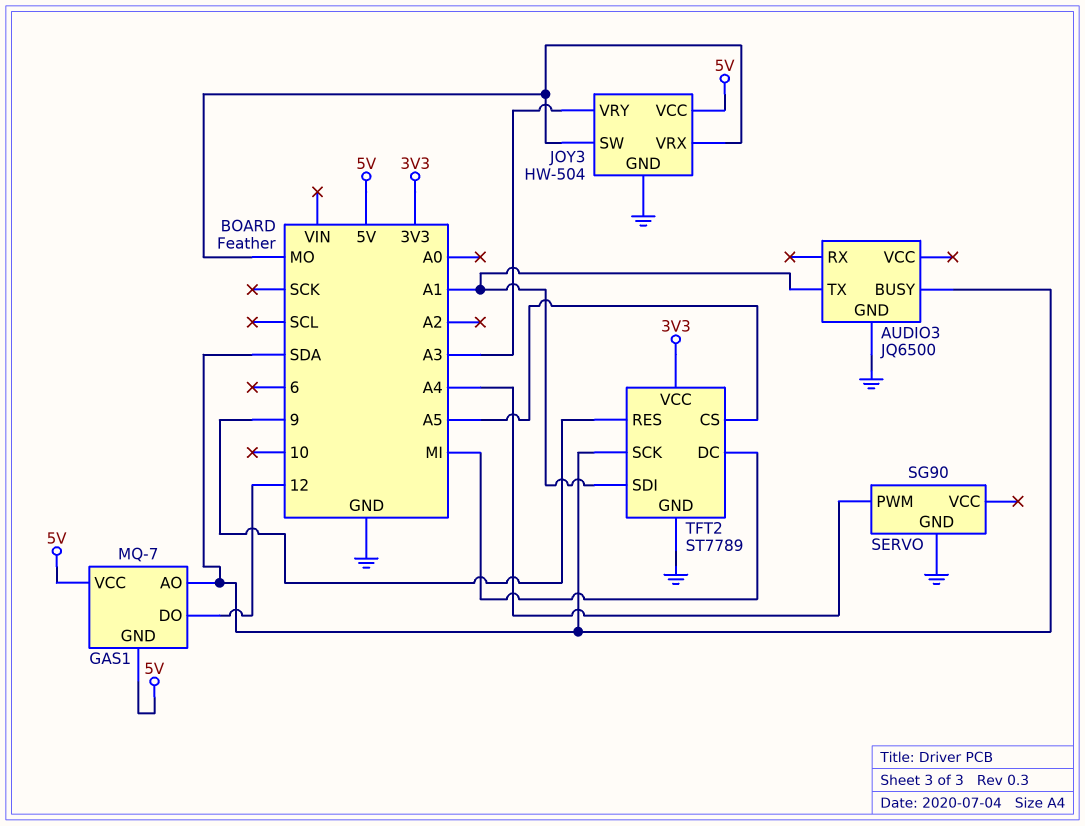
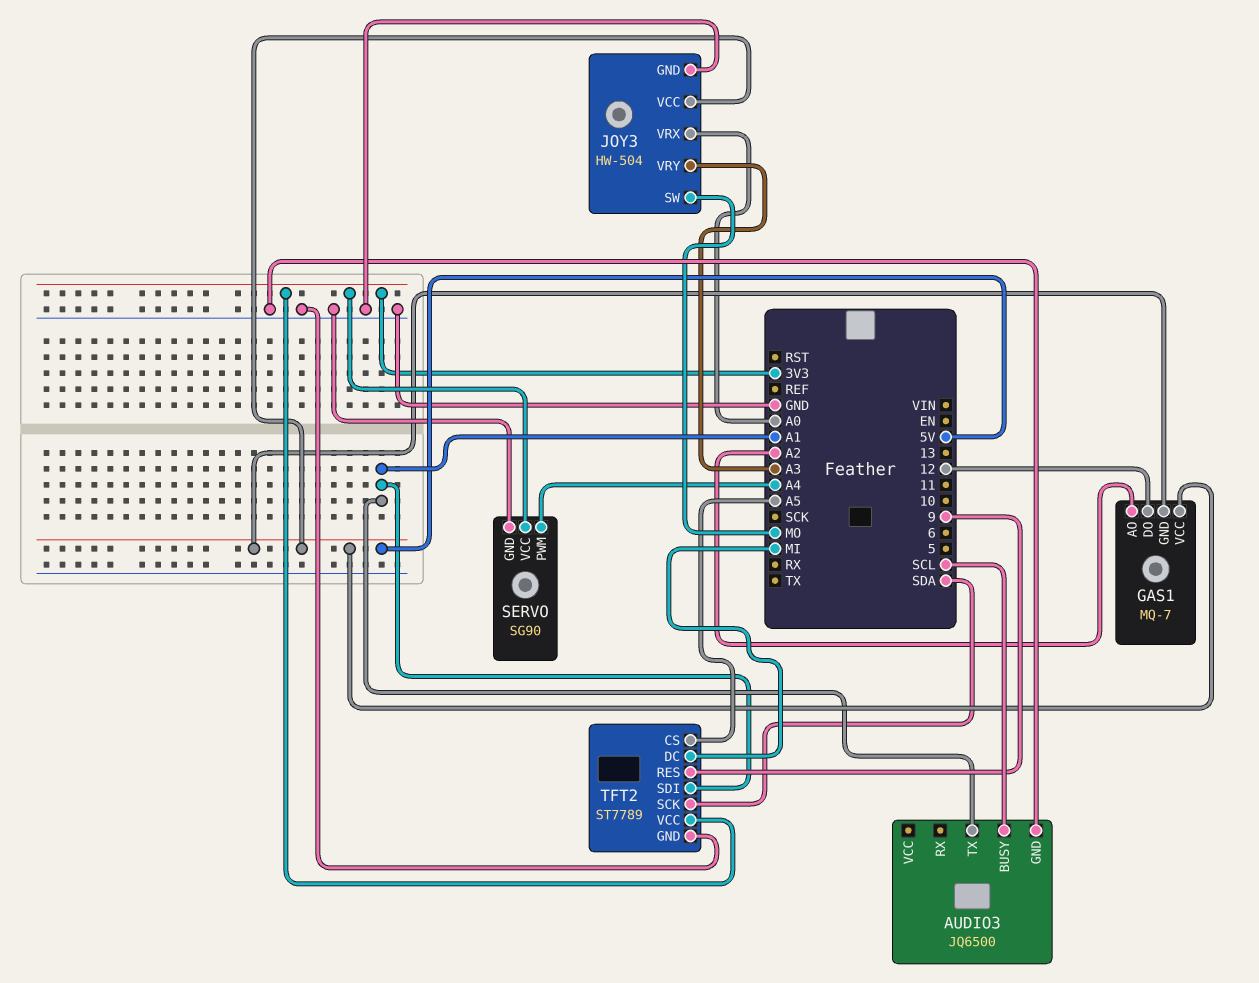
AUDIO3 pin BUSY: SDA -> SCL
GAS1 pin AO: SDA -> A2
JOY3 pin VRX: MO -> A0
SERVO pin VCC: none -> 3V3

